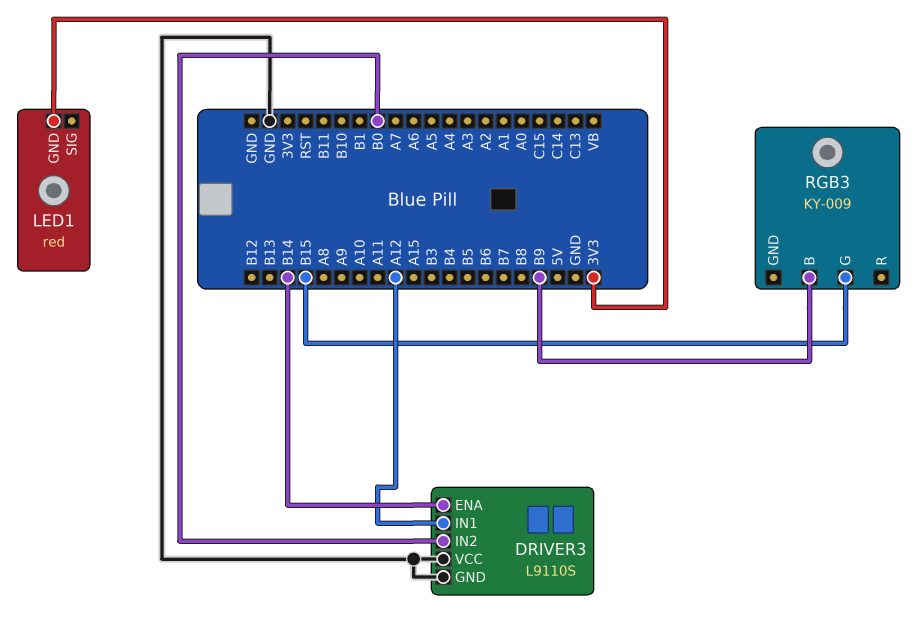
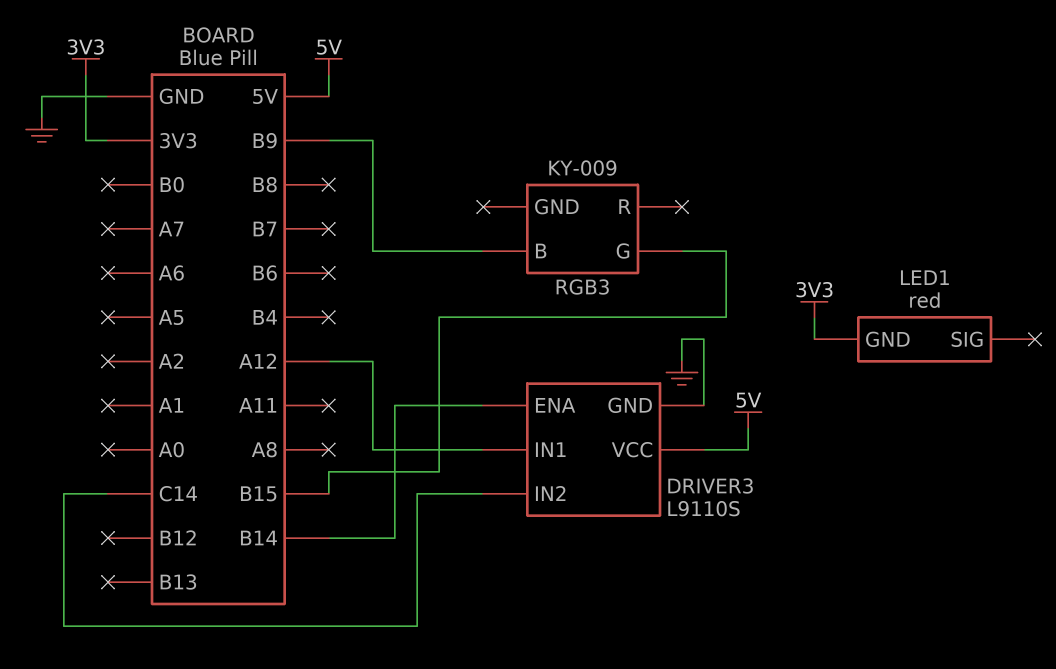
DRIVER3 pin IN2: B0 -> C14
DRIVER3 pin VCC: GND -> 5V

